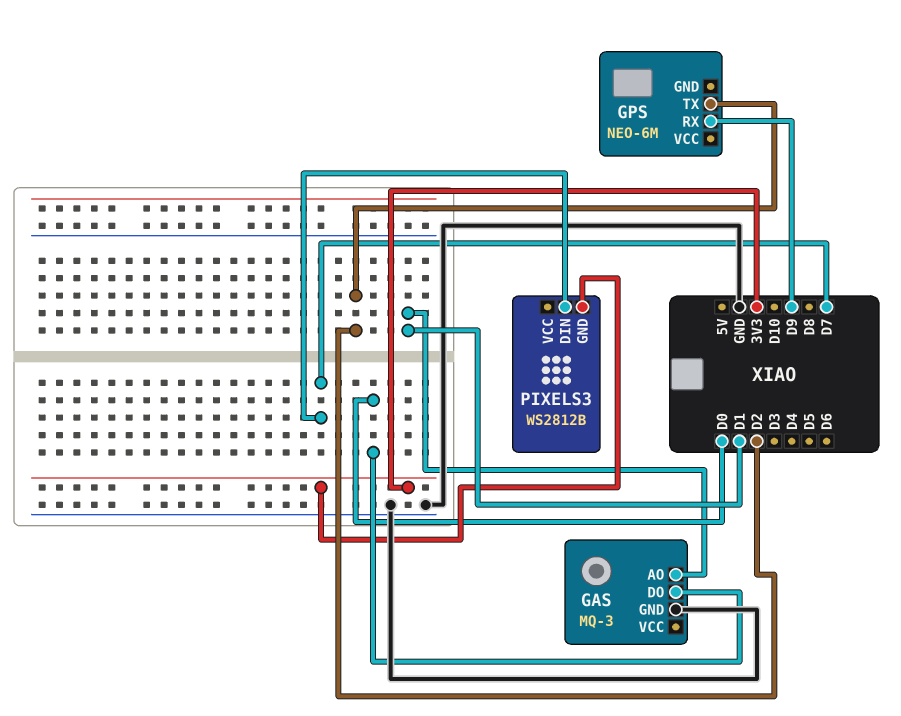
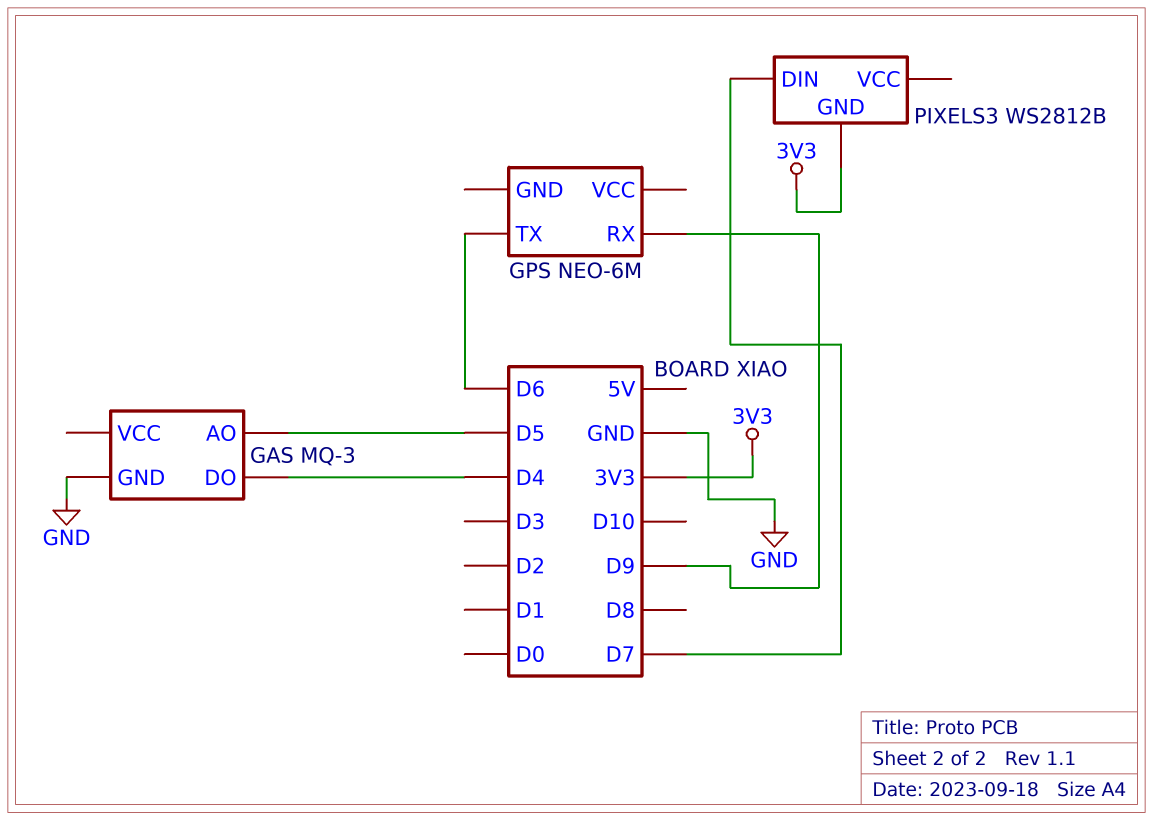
GAS pin AO: D1 -> D5
GAS pin DO: D0 -> D4
GPS pin TX: D2 -> D6

